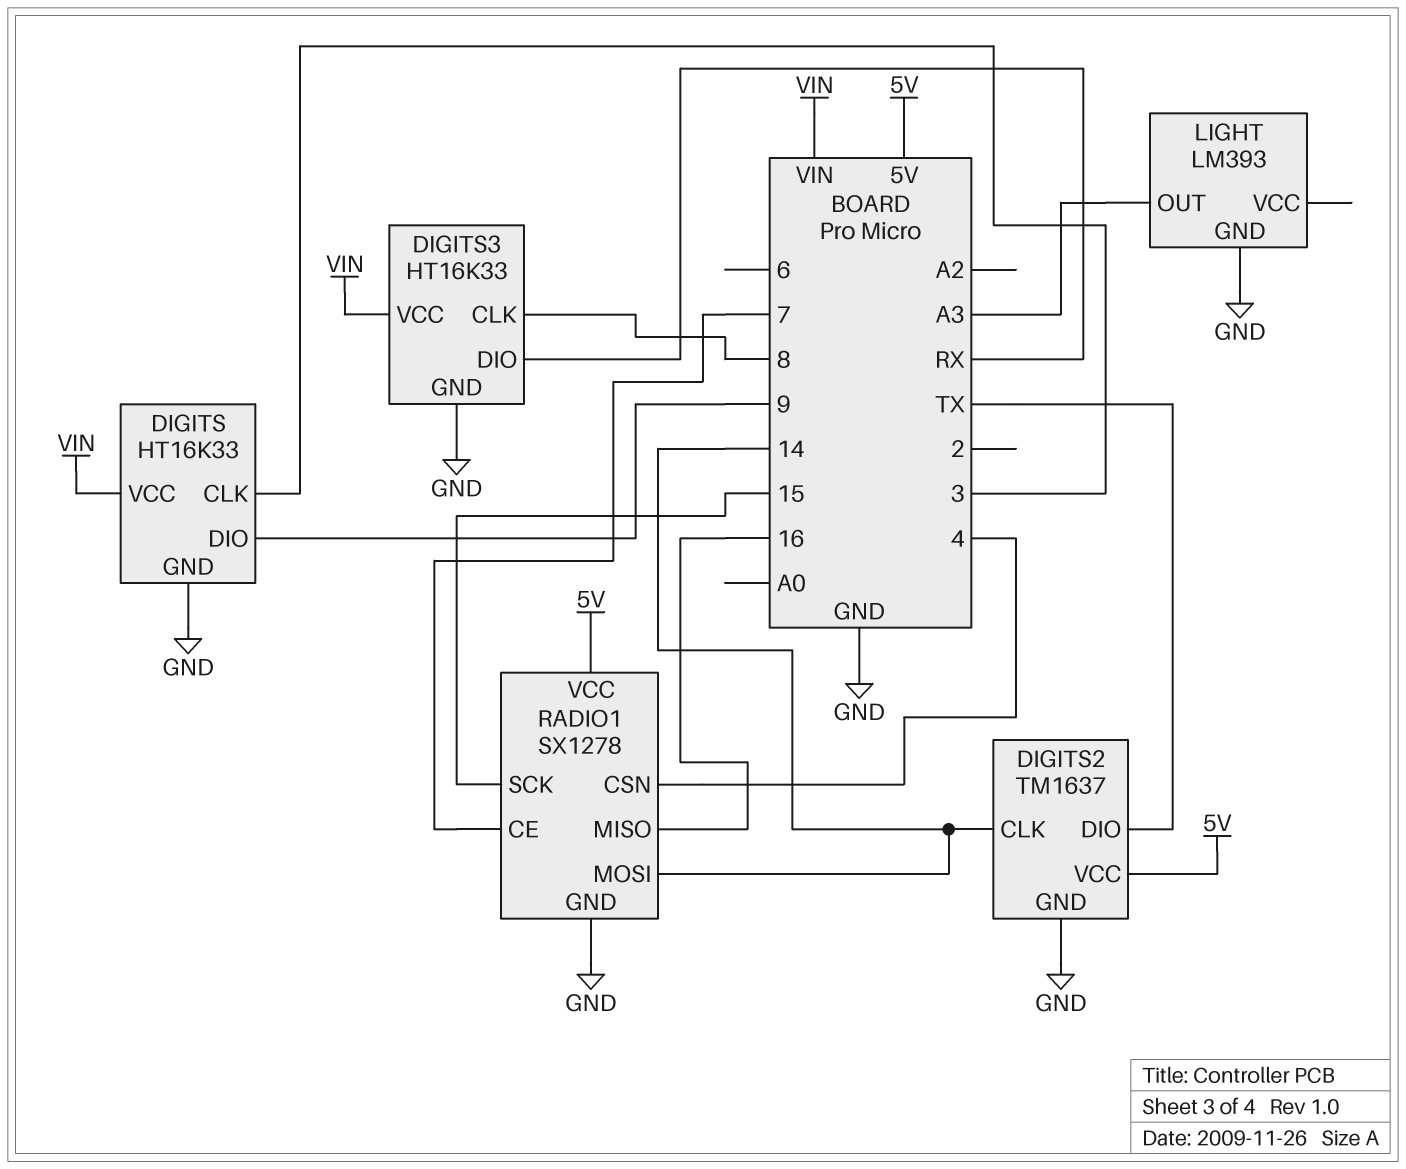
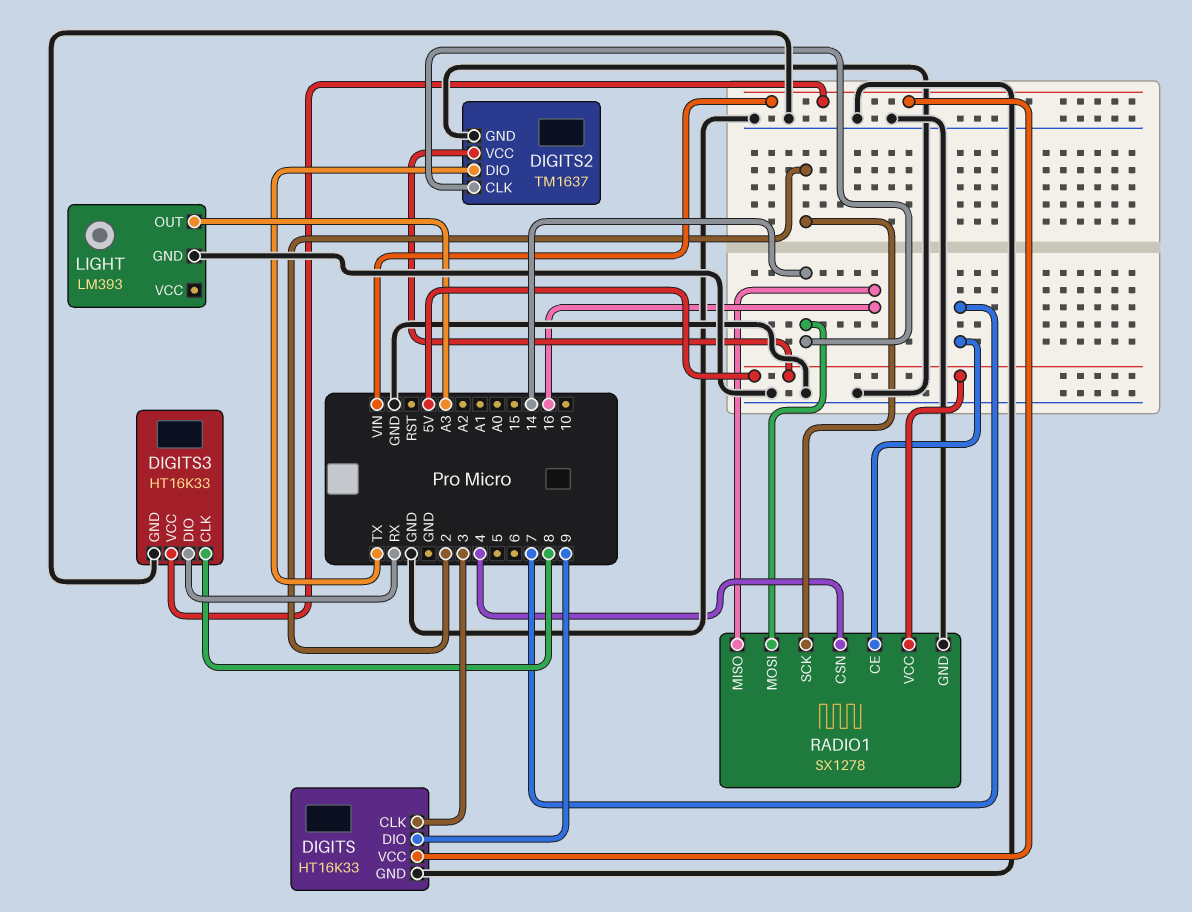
RADIO1 pin SCK: 15 -> 2

